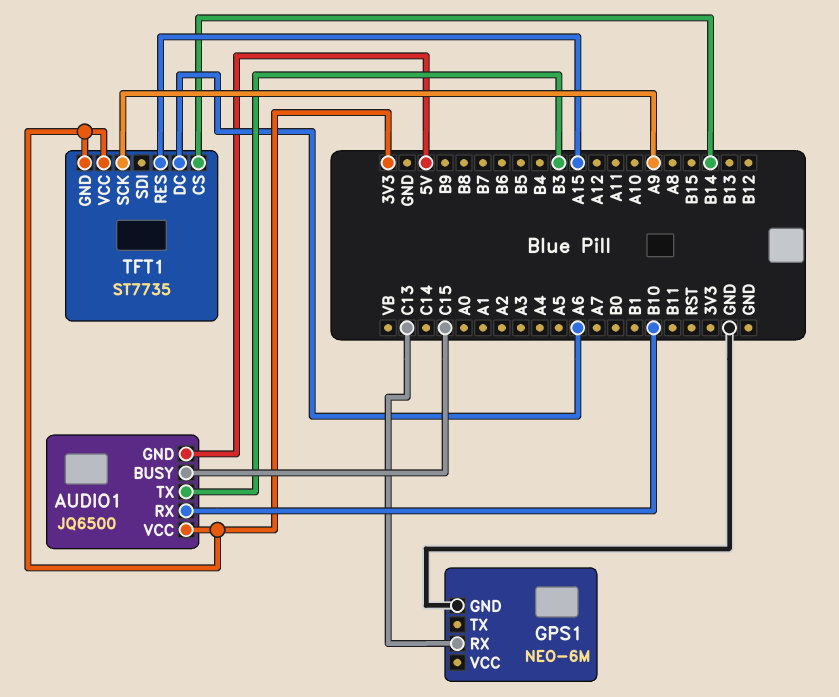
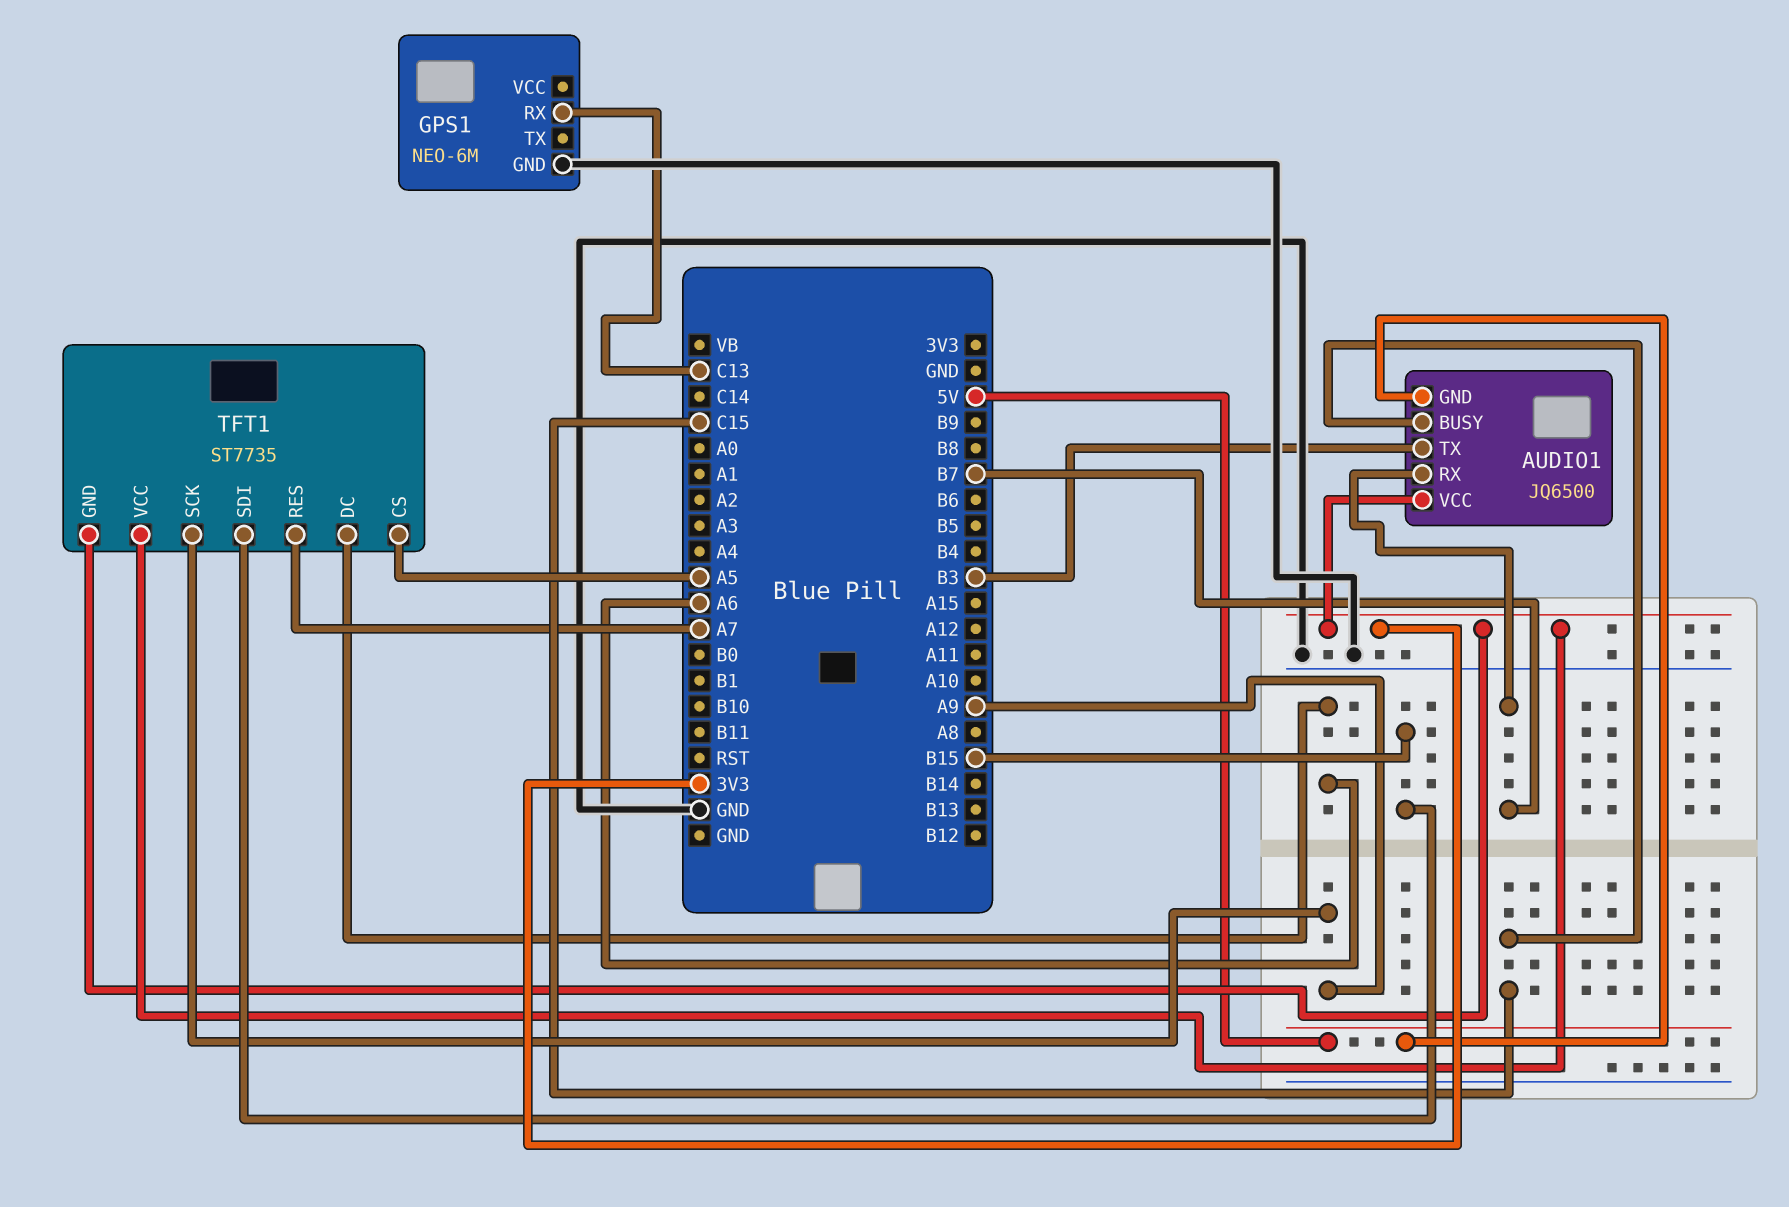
AUDIO1 pin RX: B10 -> B7
TFT1 pin CS: B14 -> A5
TFT1 pin RES: A15 -> A7
TFT1 pin SDI: none -> B15

